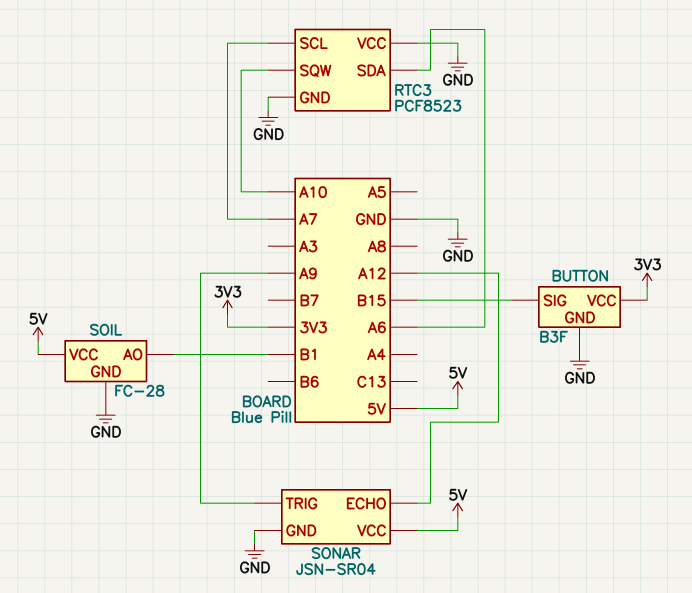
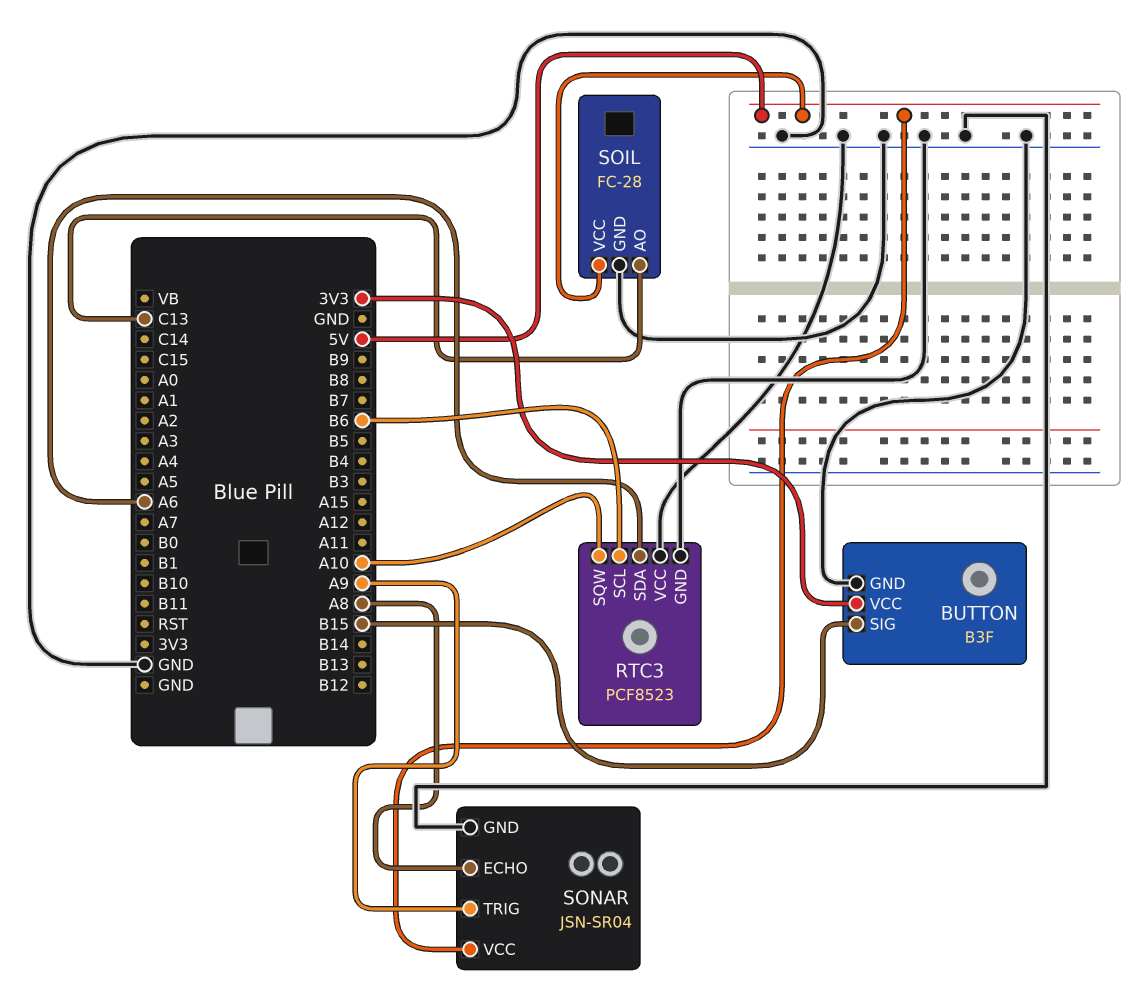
RTC3 pin SCL: A7 -> B6
SOIL pin AO: B1 -> C13
SONAR pin ECHO: A12 -> A8

